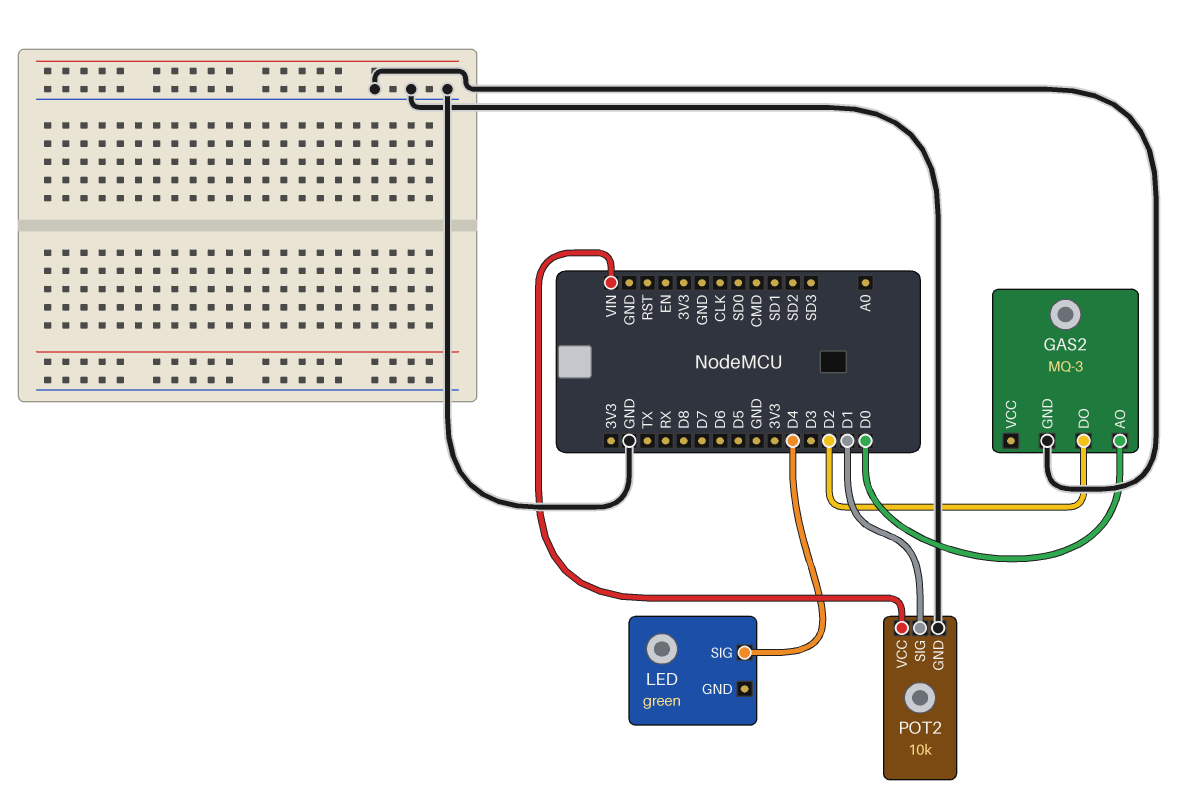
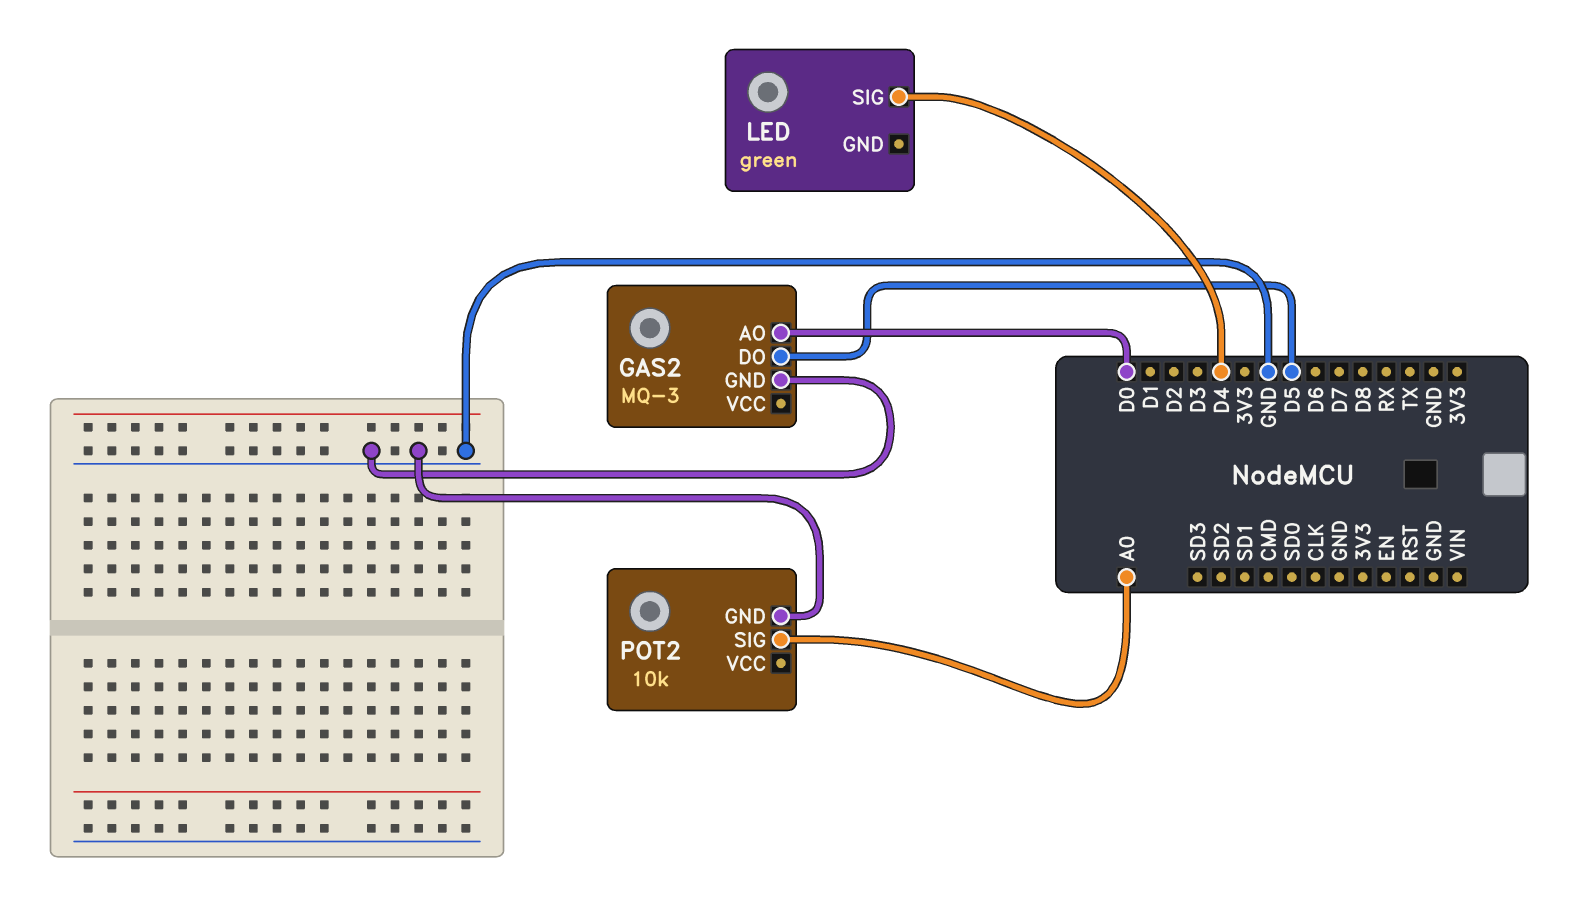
GAS2 pin DO: D2 -> D5
POT2 pin SIG: D1 -> A0
POT2 pin VCC: VIN -> none

